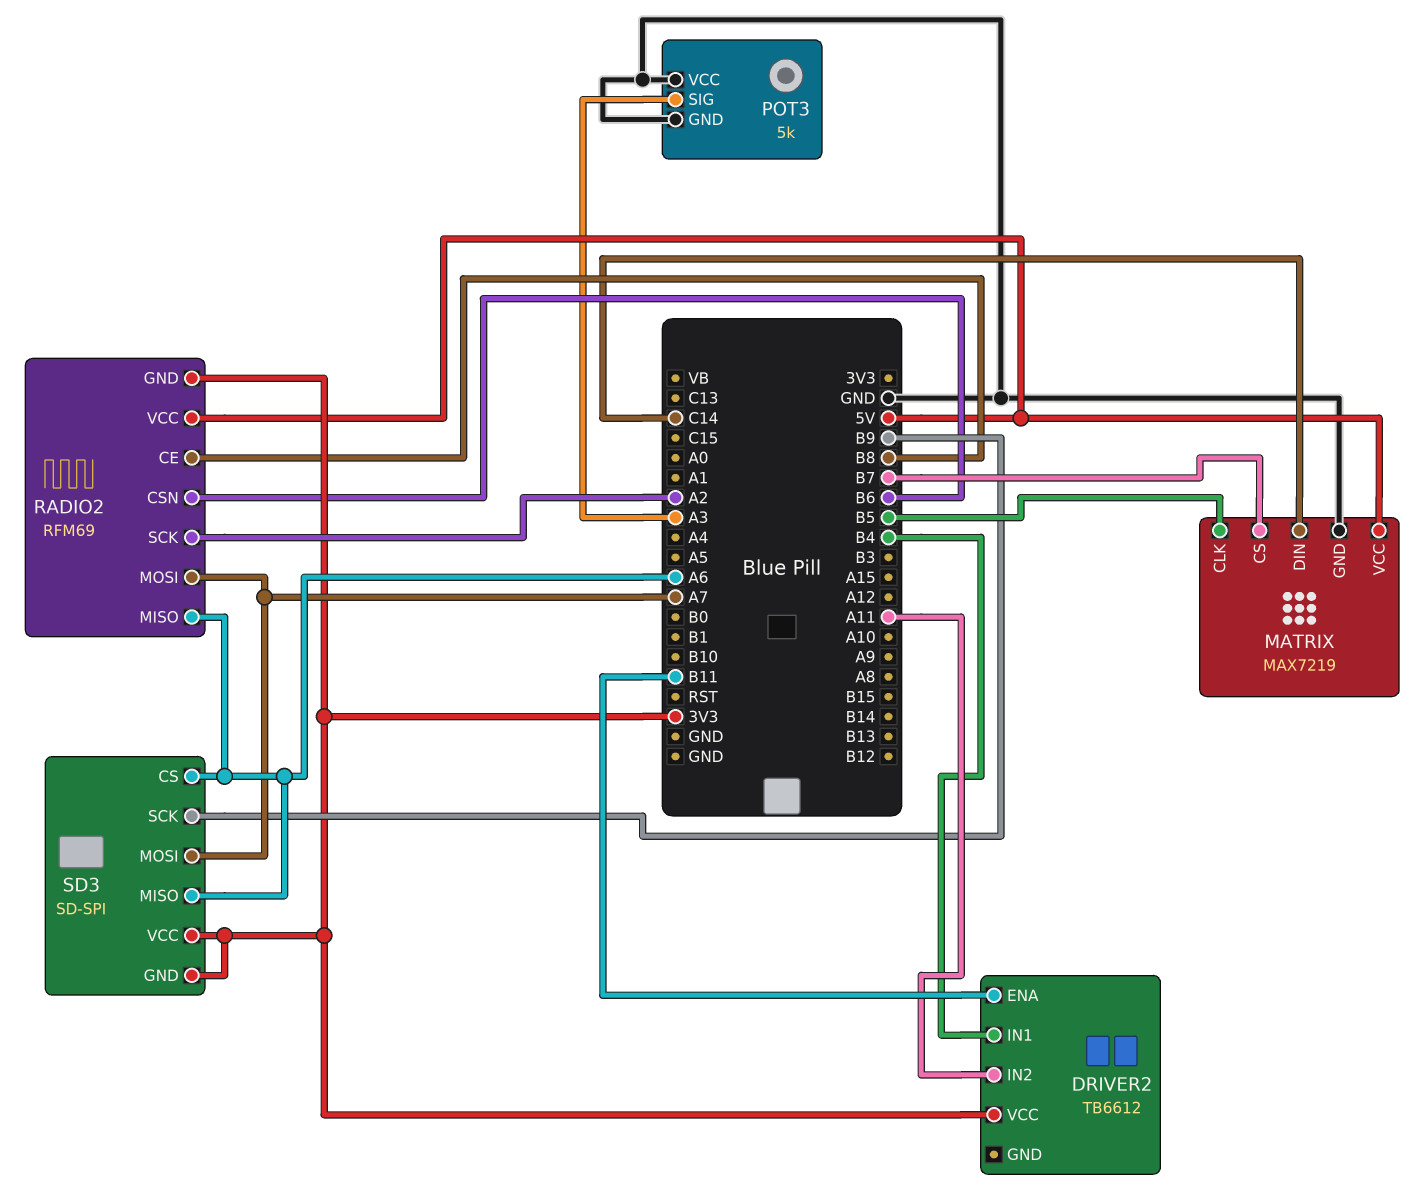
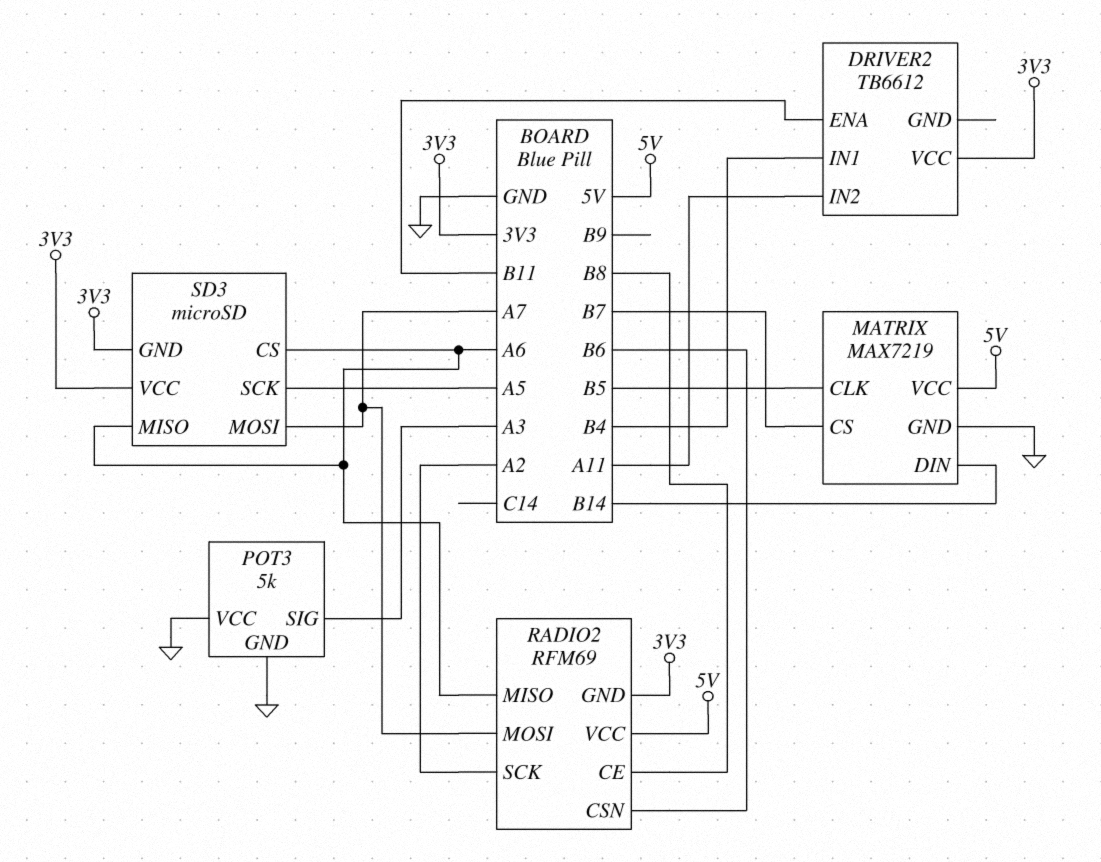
MATRIX pin DIN: C14 -> B14
SD3: SD-SPI -> microSD
SD3 pin SCK: B9 -> A5

